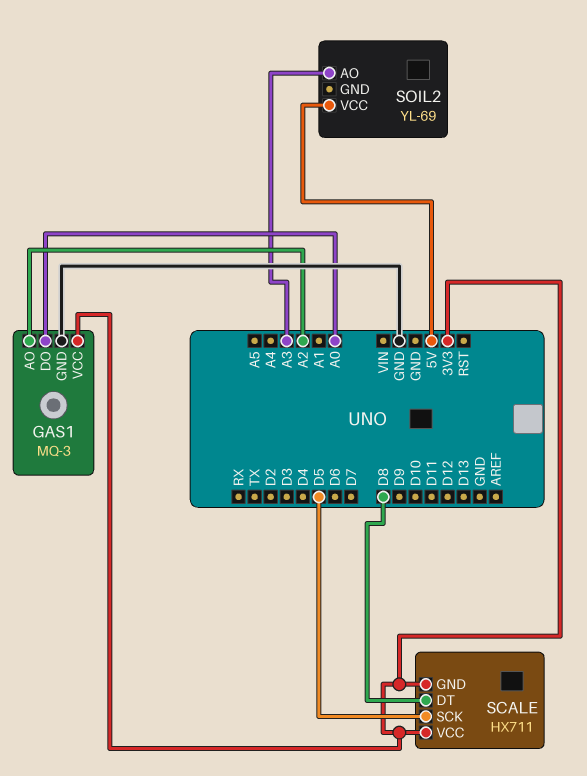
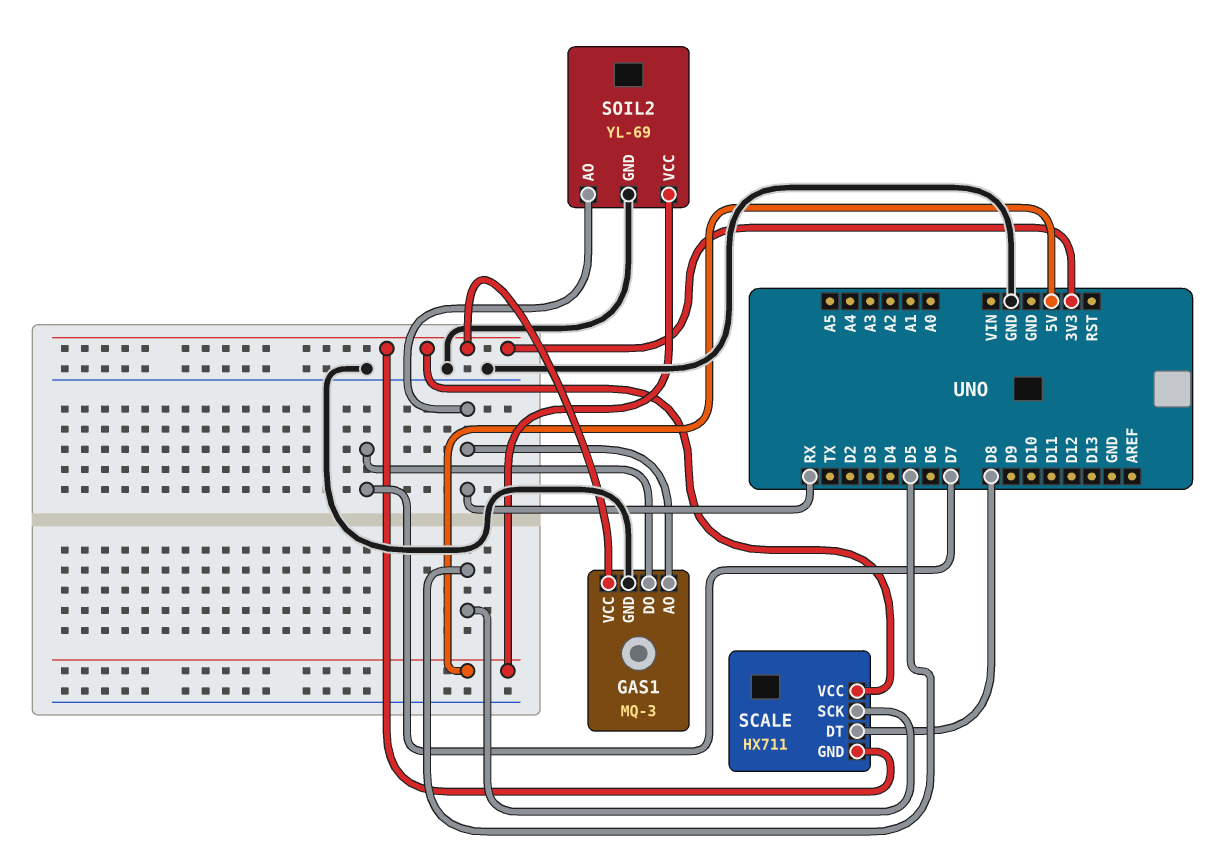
GAS1 pin AO: A2 -> RX
GAS1 pin DO: A0 -> D7
SOIL2 pin AO: A3 -> RX
SOIL2 pin GND: none -> GND

